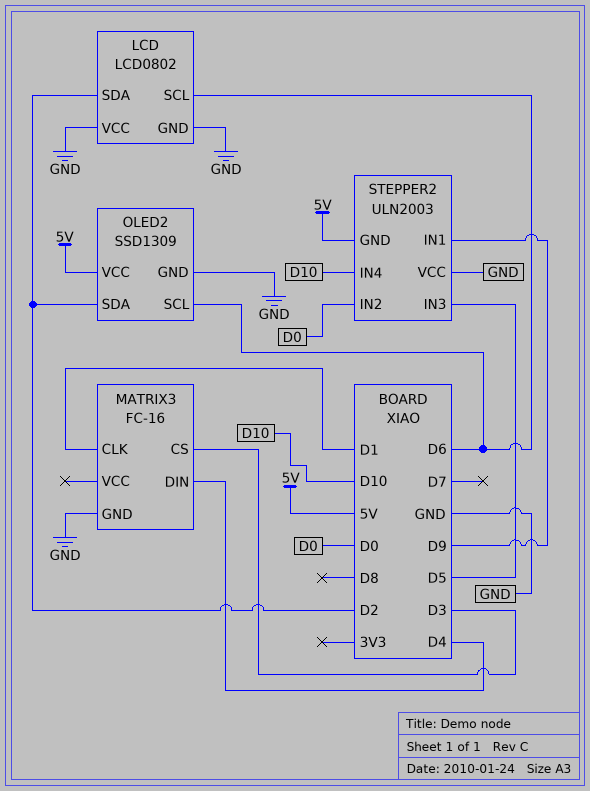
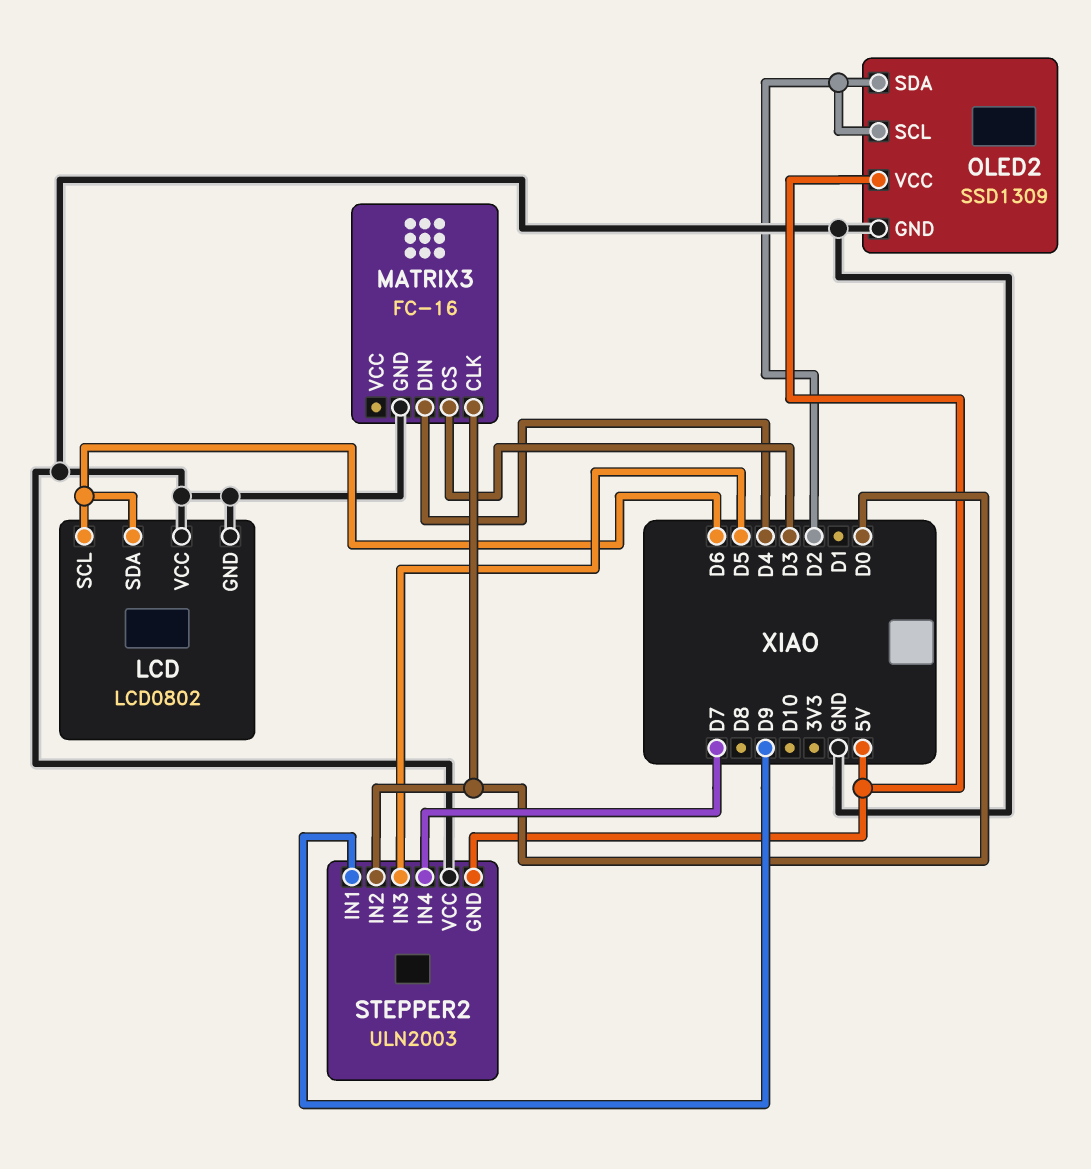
LCD pin SDA: D2 -> D6
MATRIX3 pin CLK: D1 -> D0
OLED2 pin SCL: D6 -> D2
STEPPER2 pin IN4: D10 -> D7

